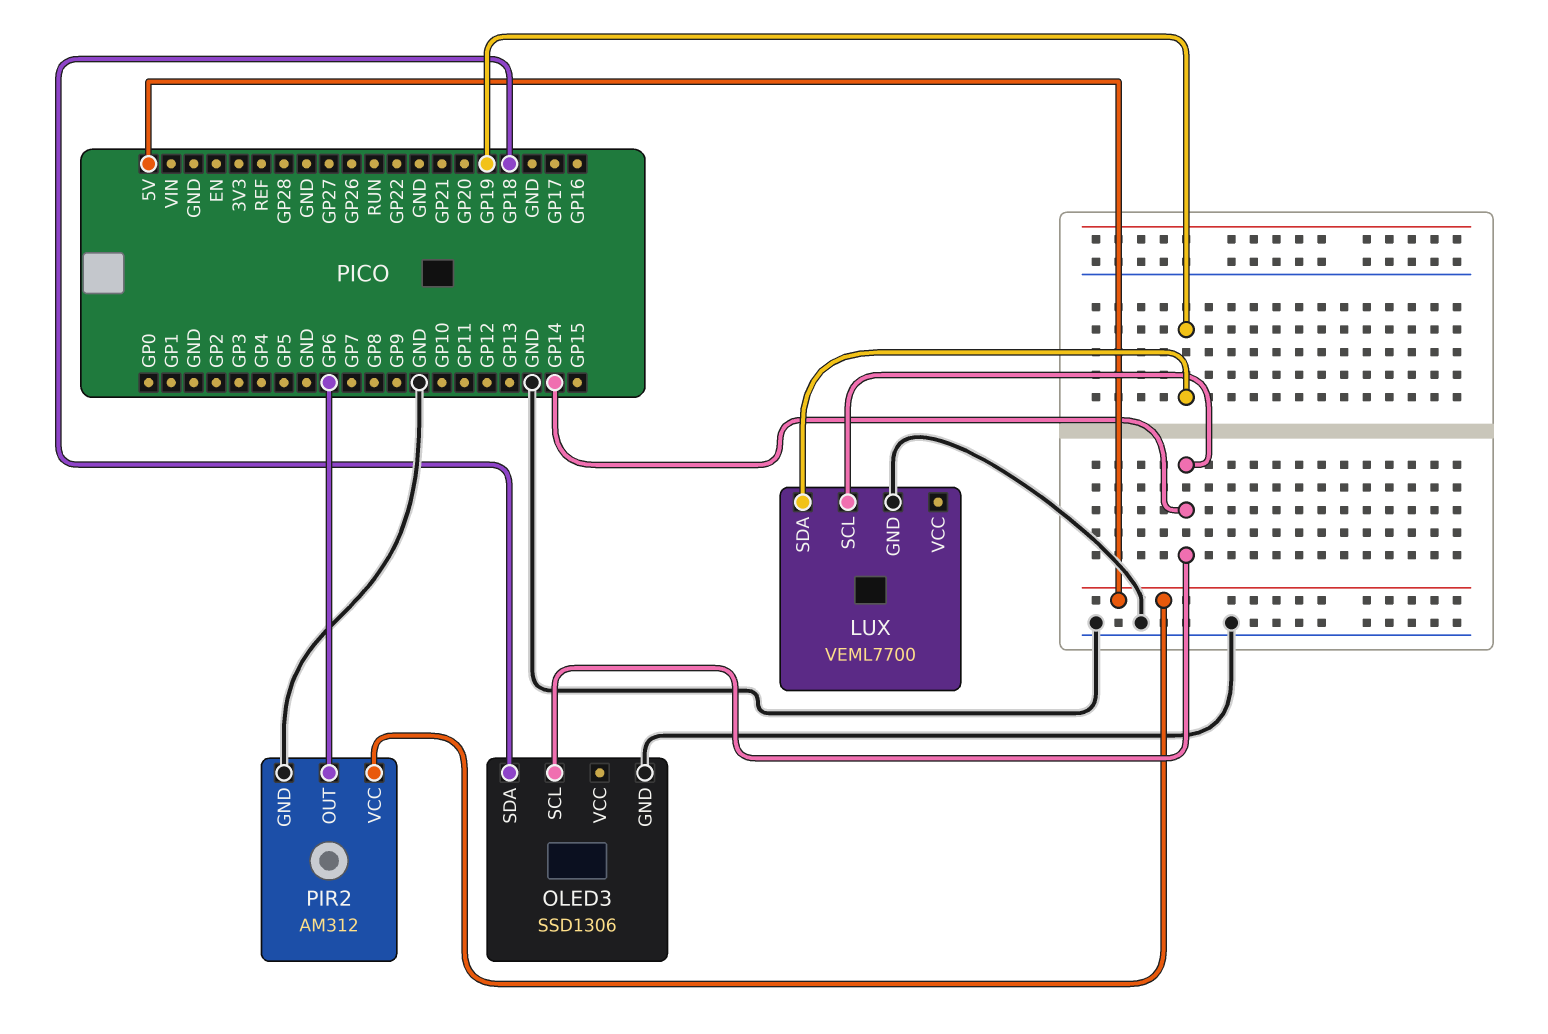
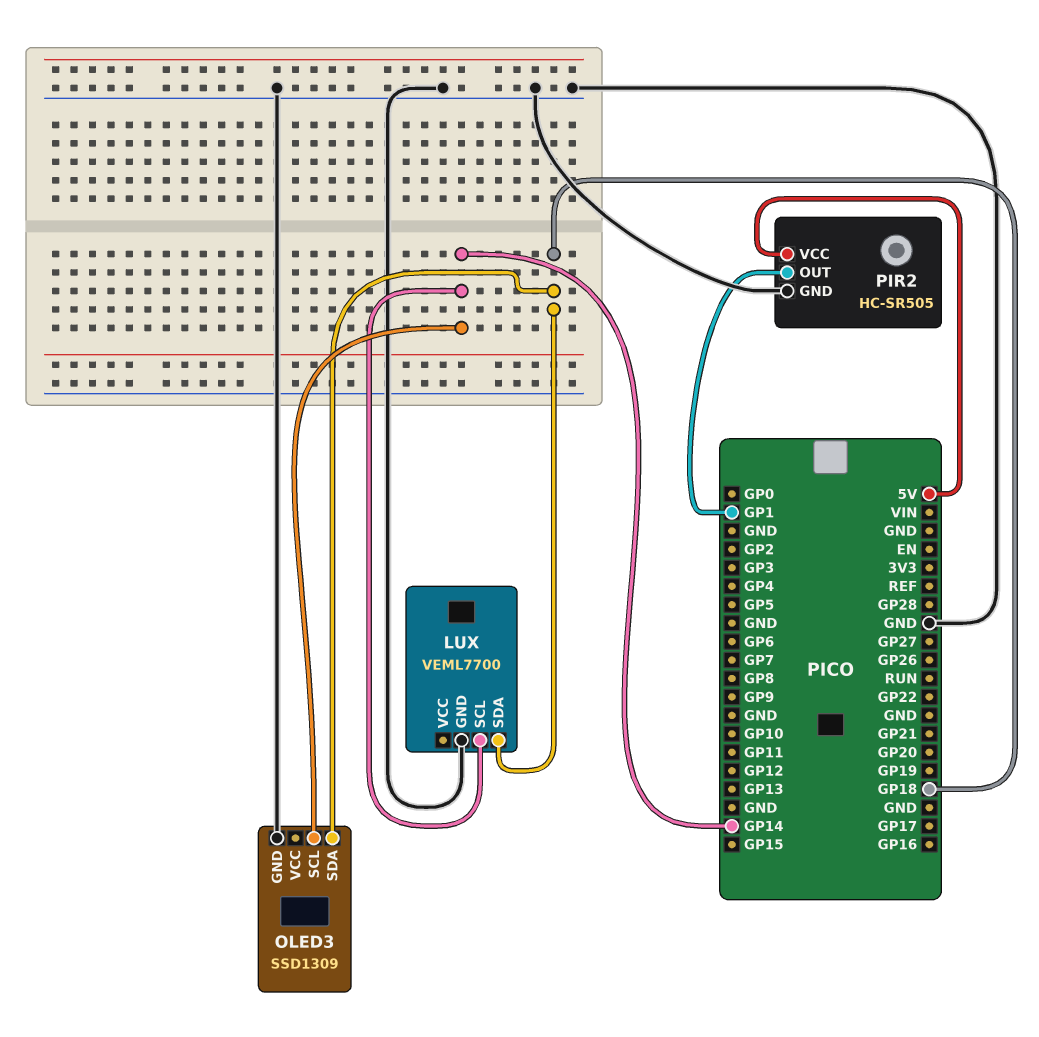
LUX pin SDA: GP19 -> GP18
OLED3: SSD1306 -> SSD1309
PIR2: AM312 -> HC-SR505
PIR2 pin OUT: GP6 -> GP1

